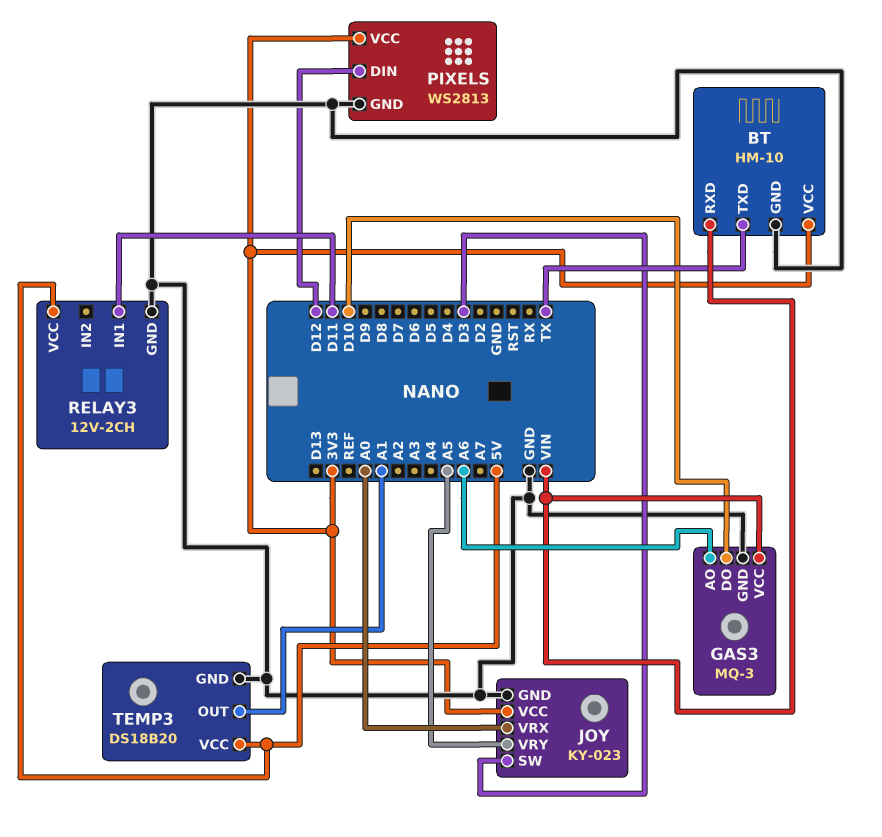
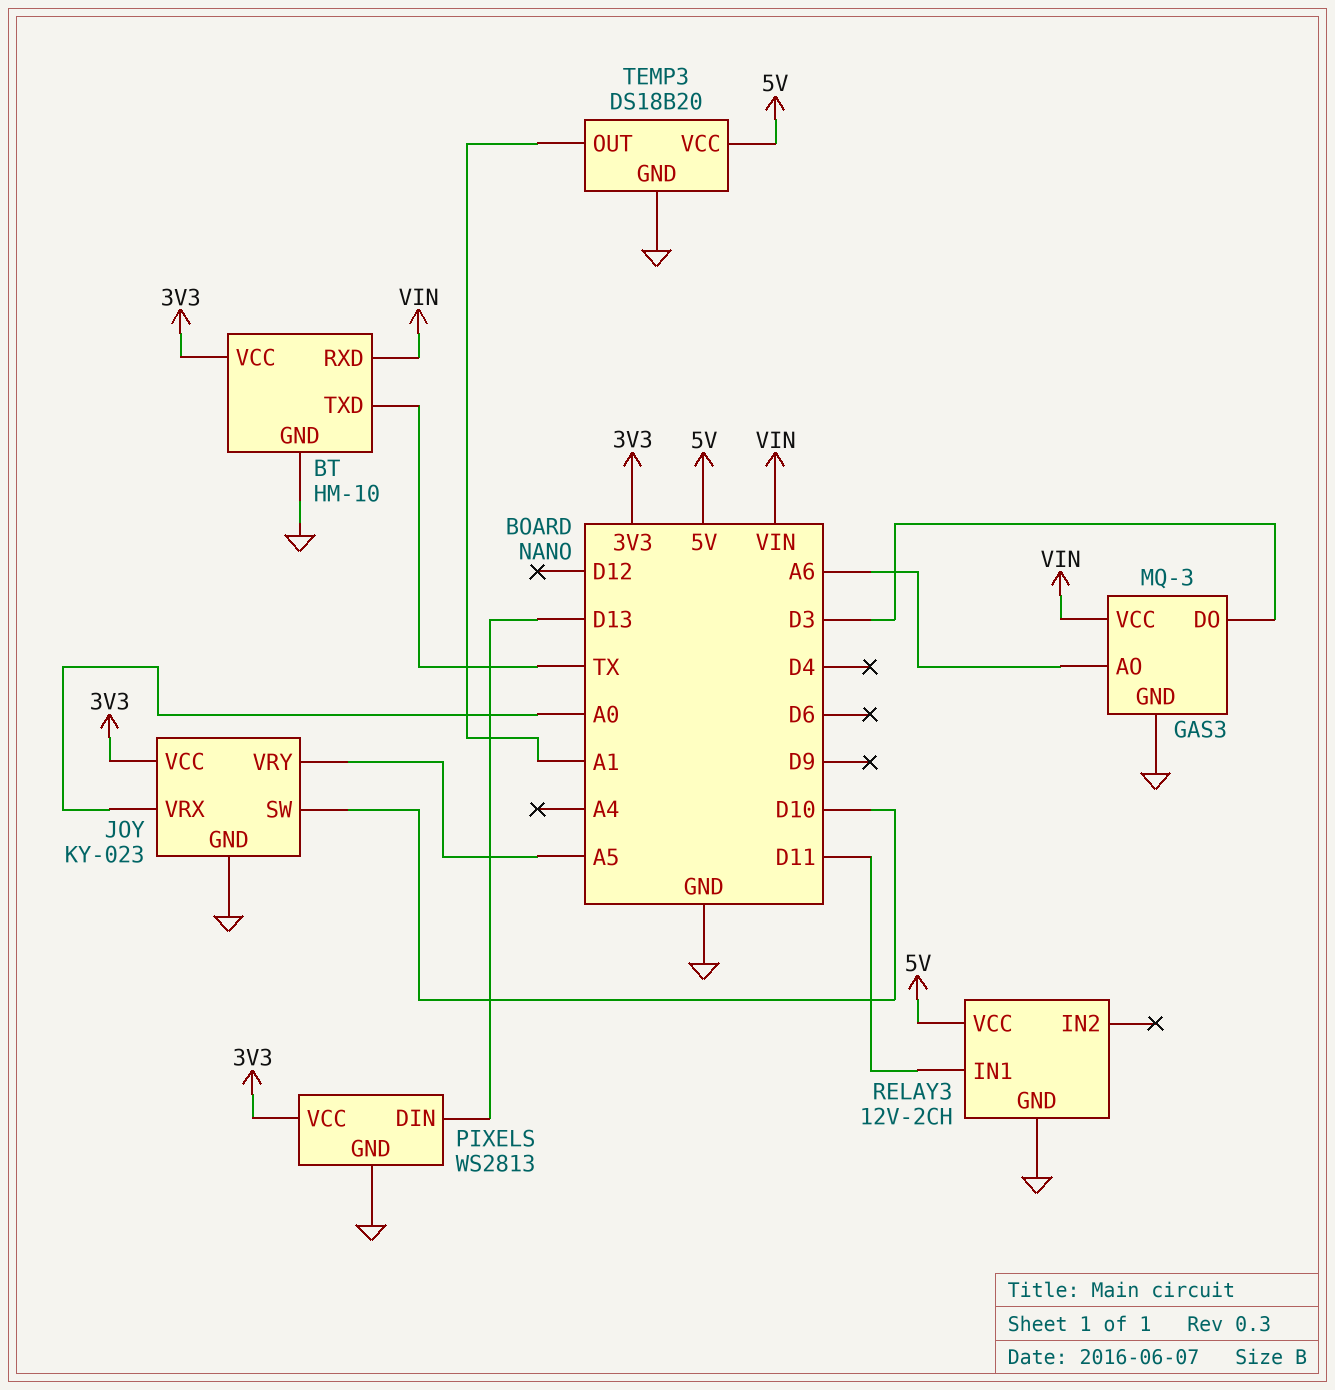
GAS3 pin DO: D10 -> D3
JOY pin SW: D3 -> D10
PIXELS pin DIN: D12 -> D13

